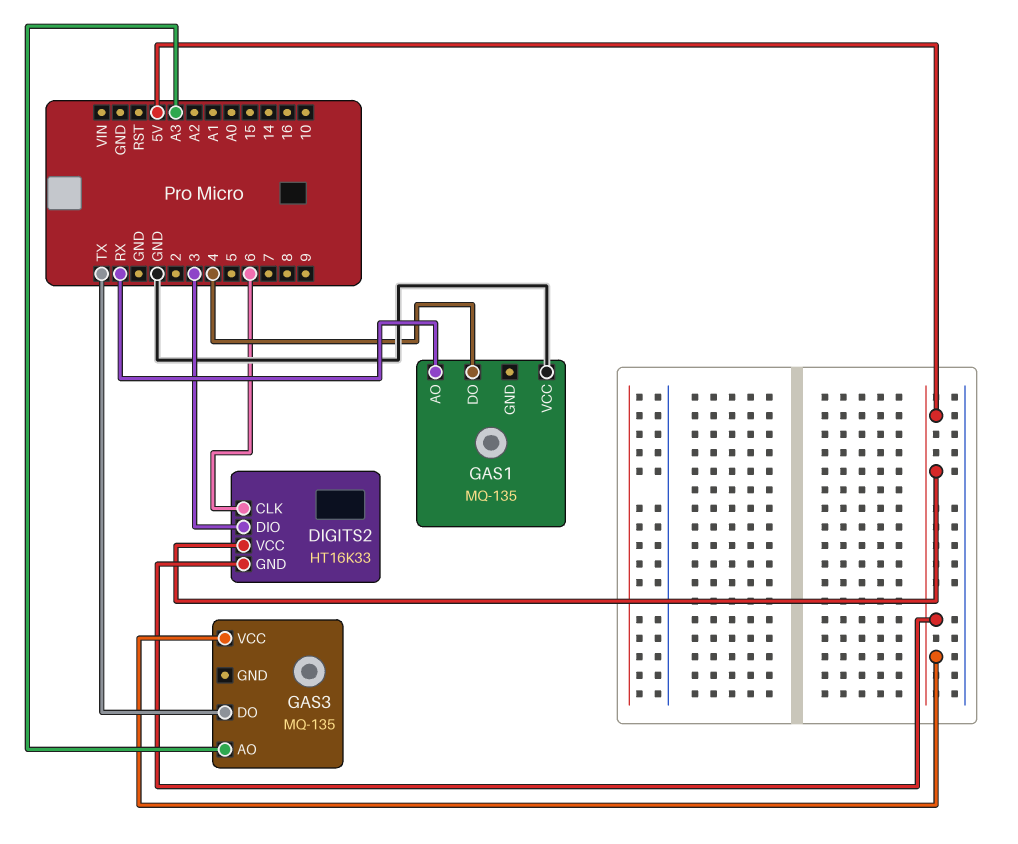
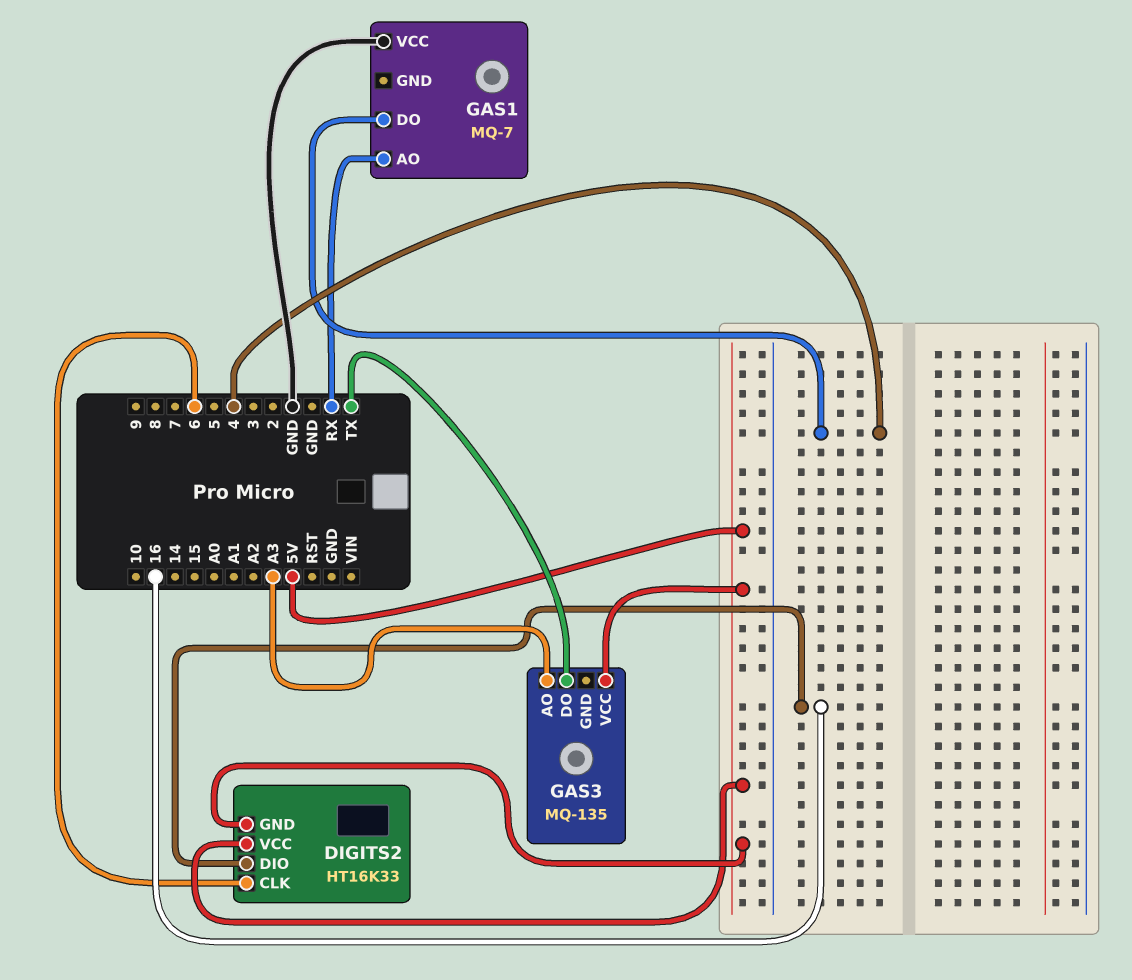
DIGITS2 pin DIO: 3 -> 16
GAS1: MQ-135 -> MQ-7

